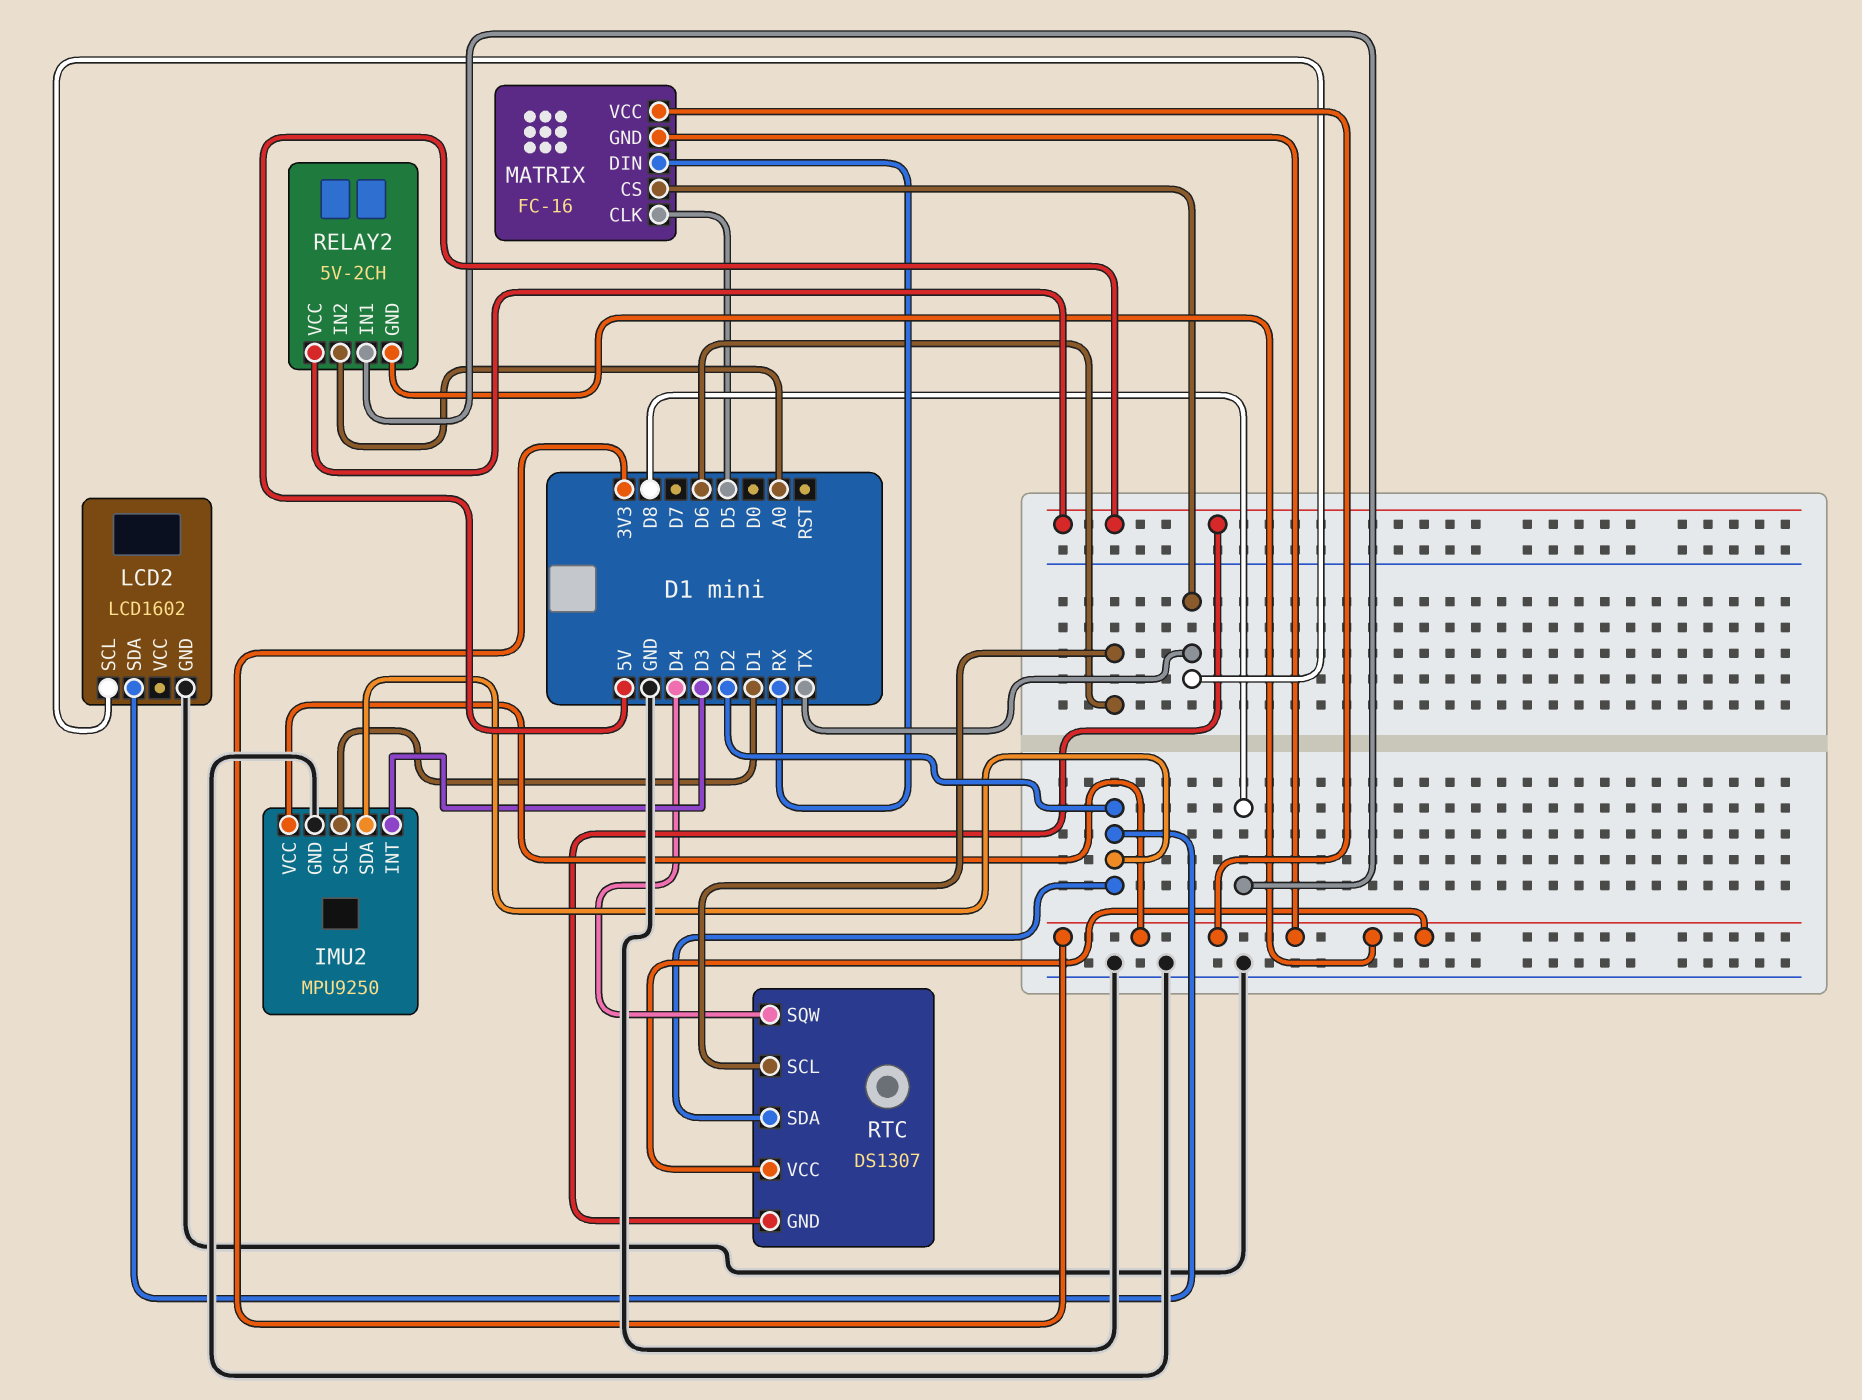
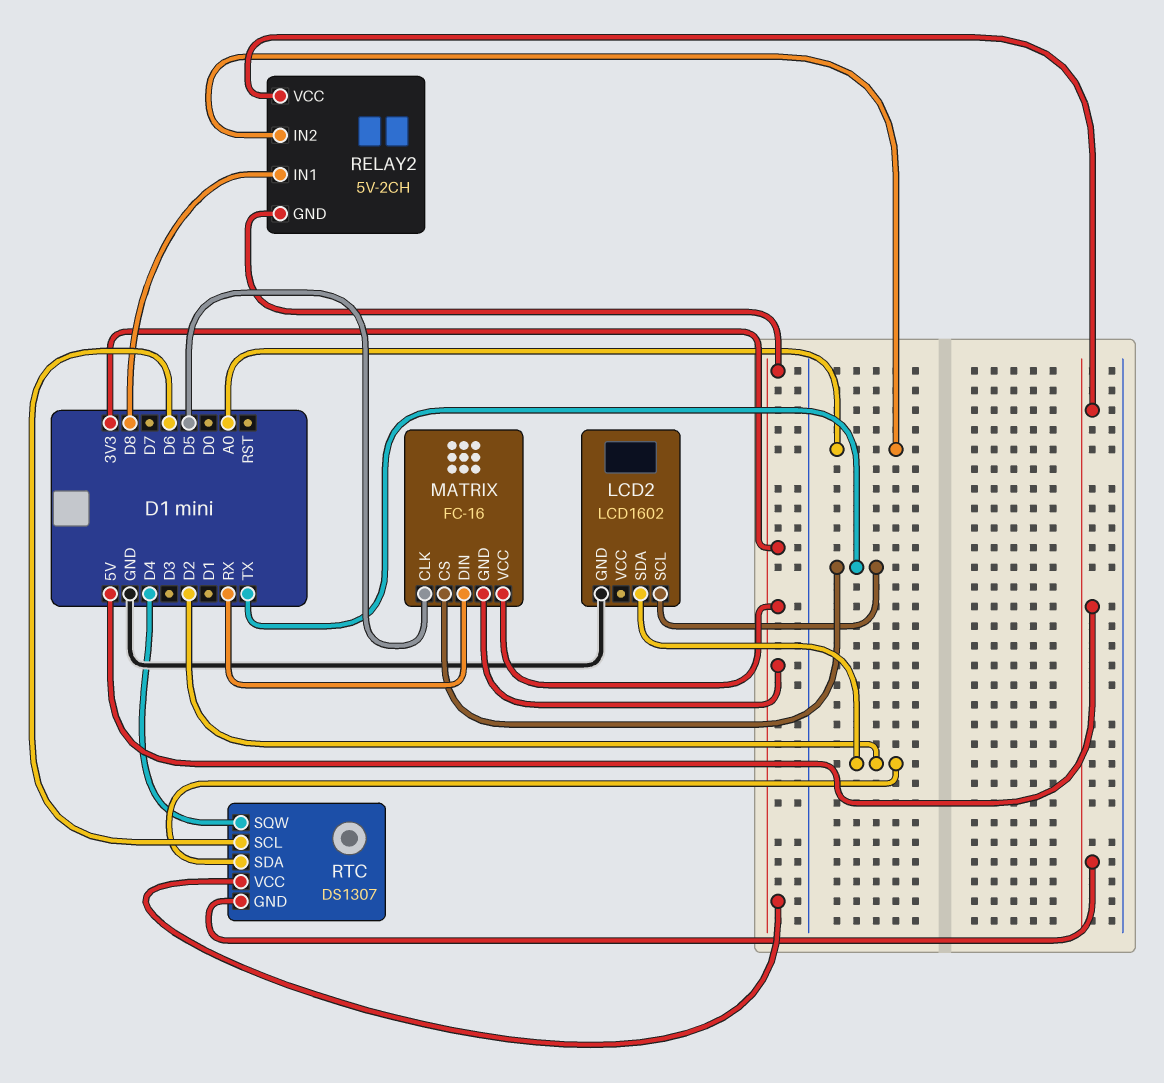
IMU2: MPU9250 -> none
IMU2 pin GND: GND -> none
IMU2 pin INT: D3 -> none
IMU2 pin SCL: D1 -> none
IMU2 pin SDA: D2 -> none
IMU2 pin VCC: 3V3 -> none

